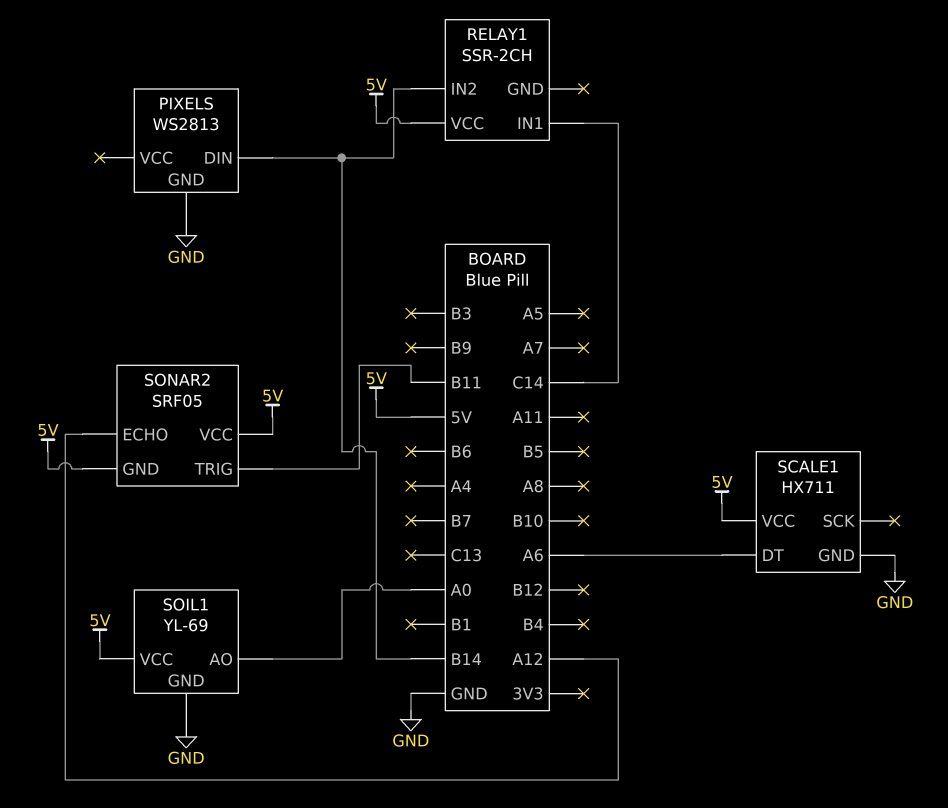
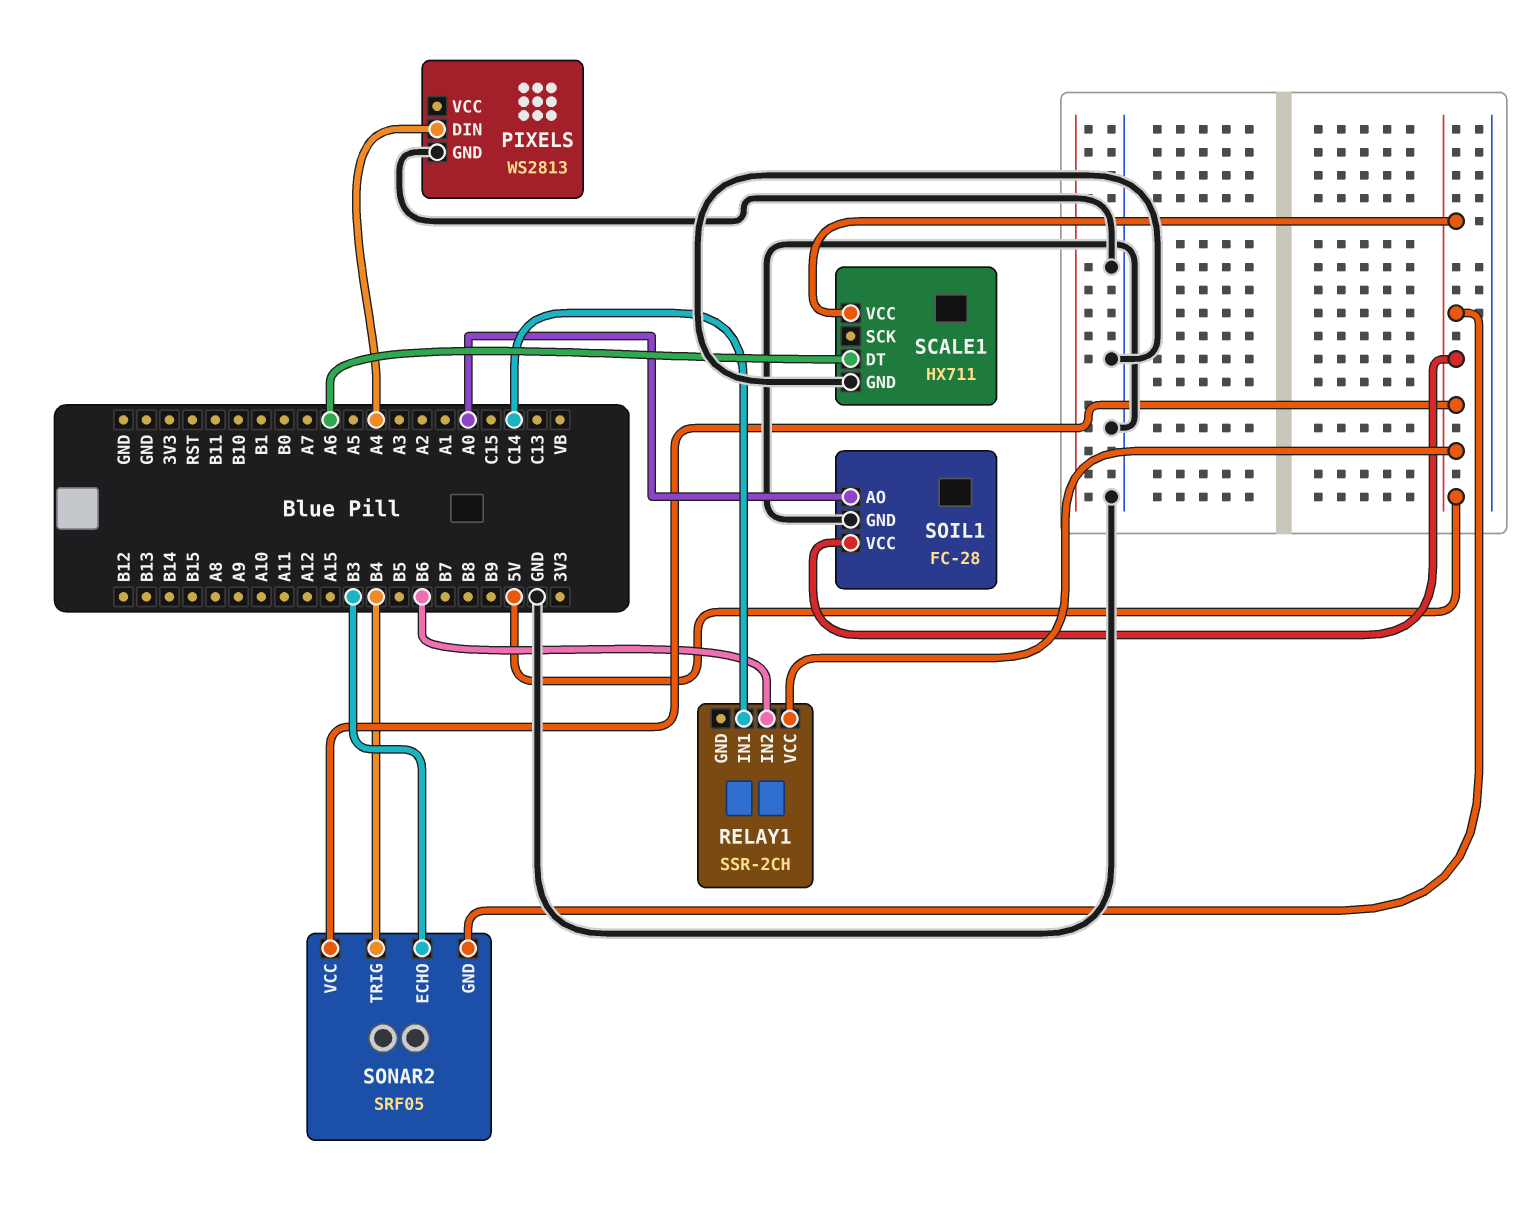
PIXELS pin DIN: B14 -> A4
RELAY1 pin IN2: B14 -> B6
SOIL1: YL-69 -> FC-28
SONAR2 pin ECHO: A12 -> B3
SONAR2 pin TRIG: B11 -> B4

